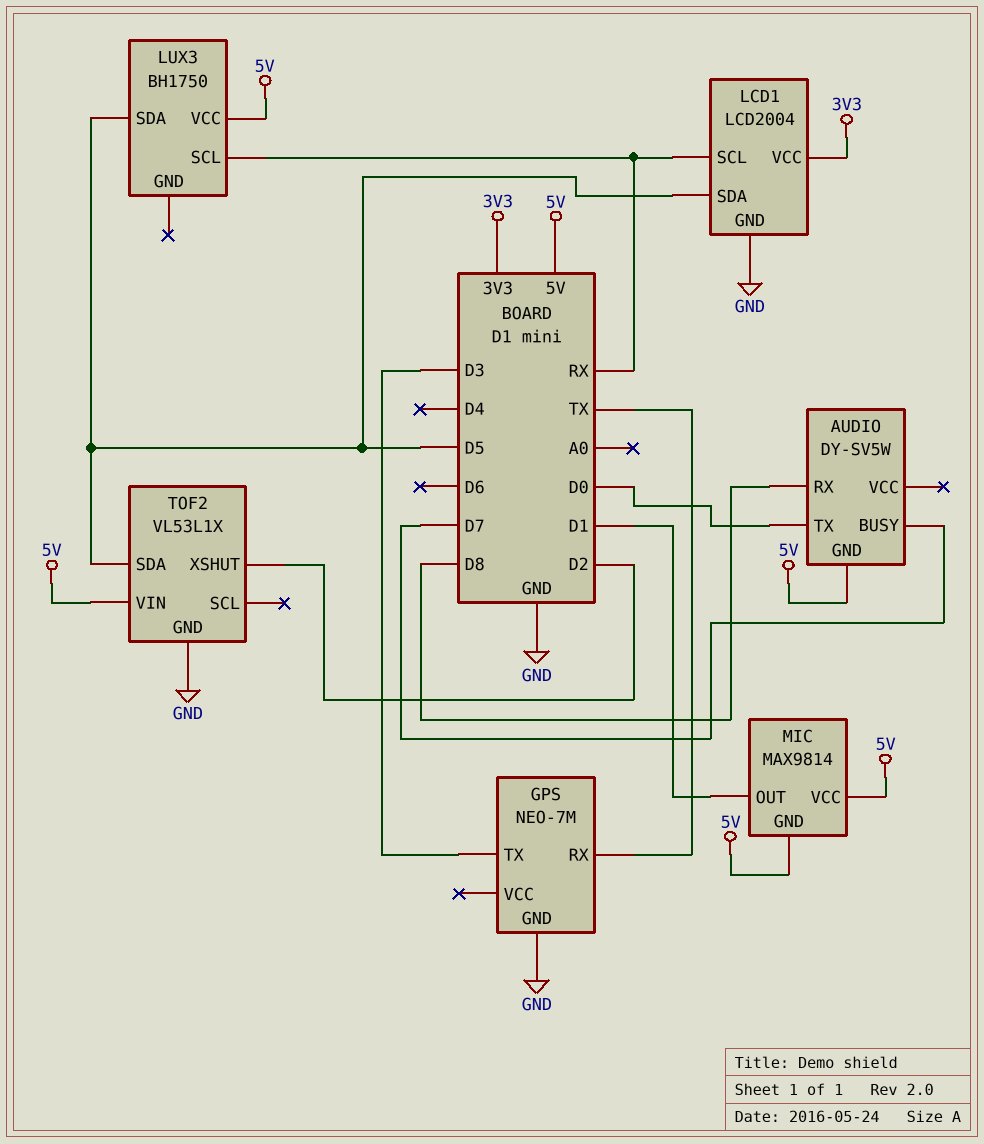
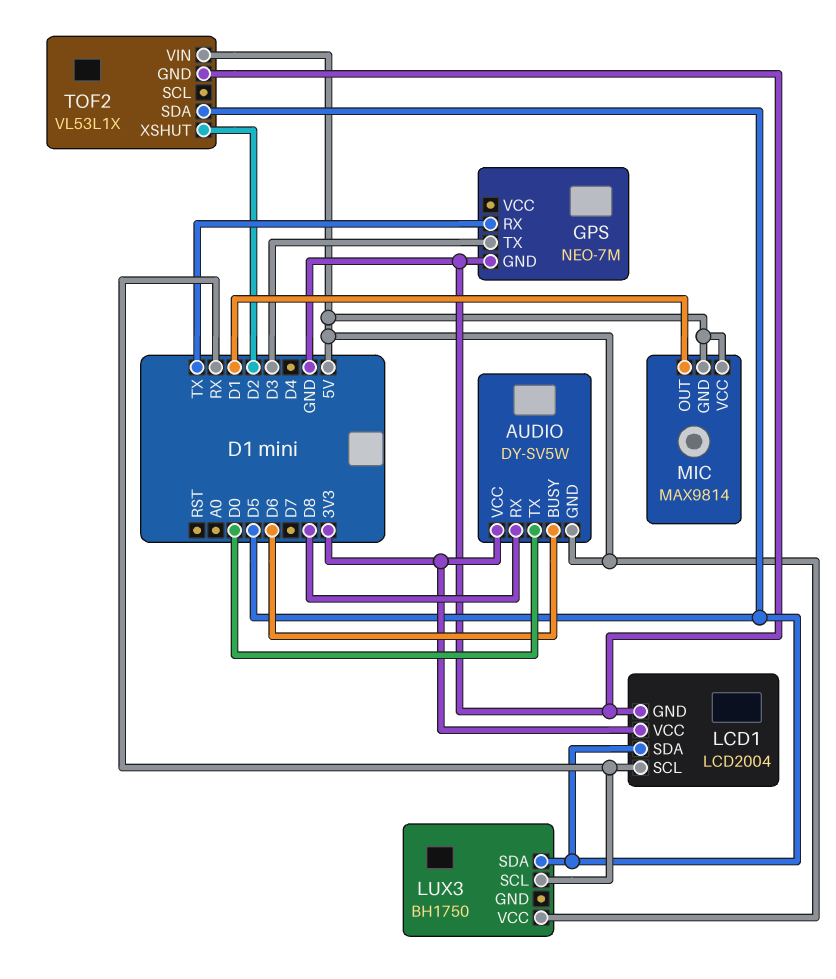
AUDIO pin BUSY: D7 -> D6
AUDIO pin VCC: none -> 3V3

